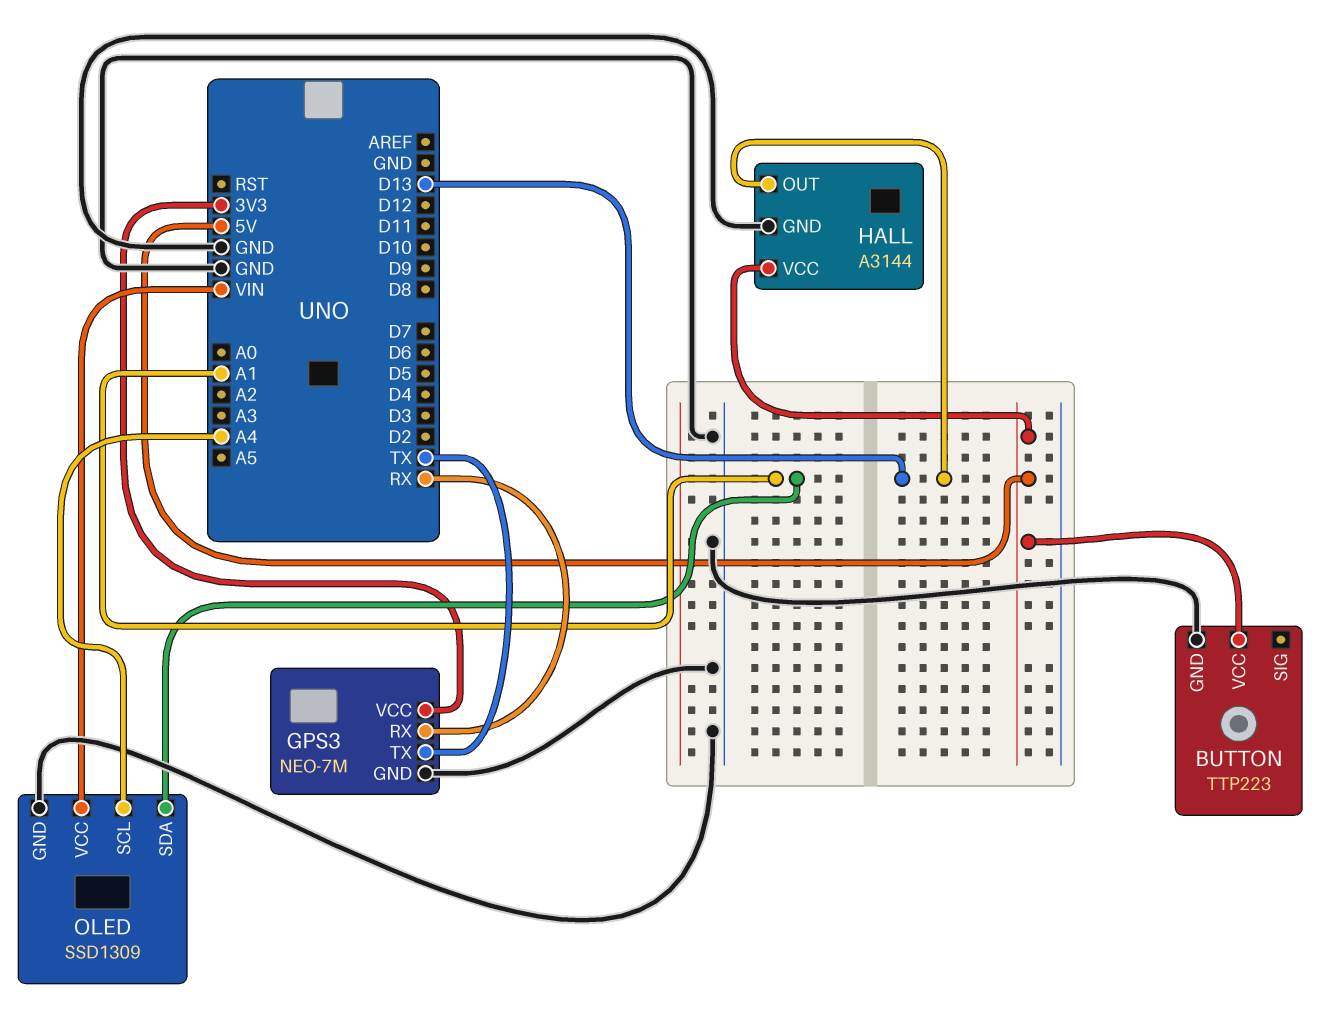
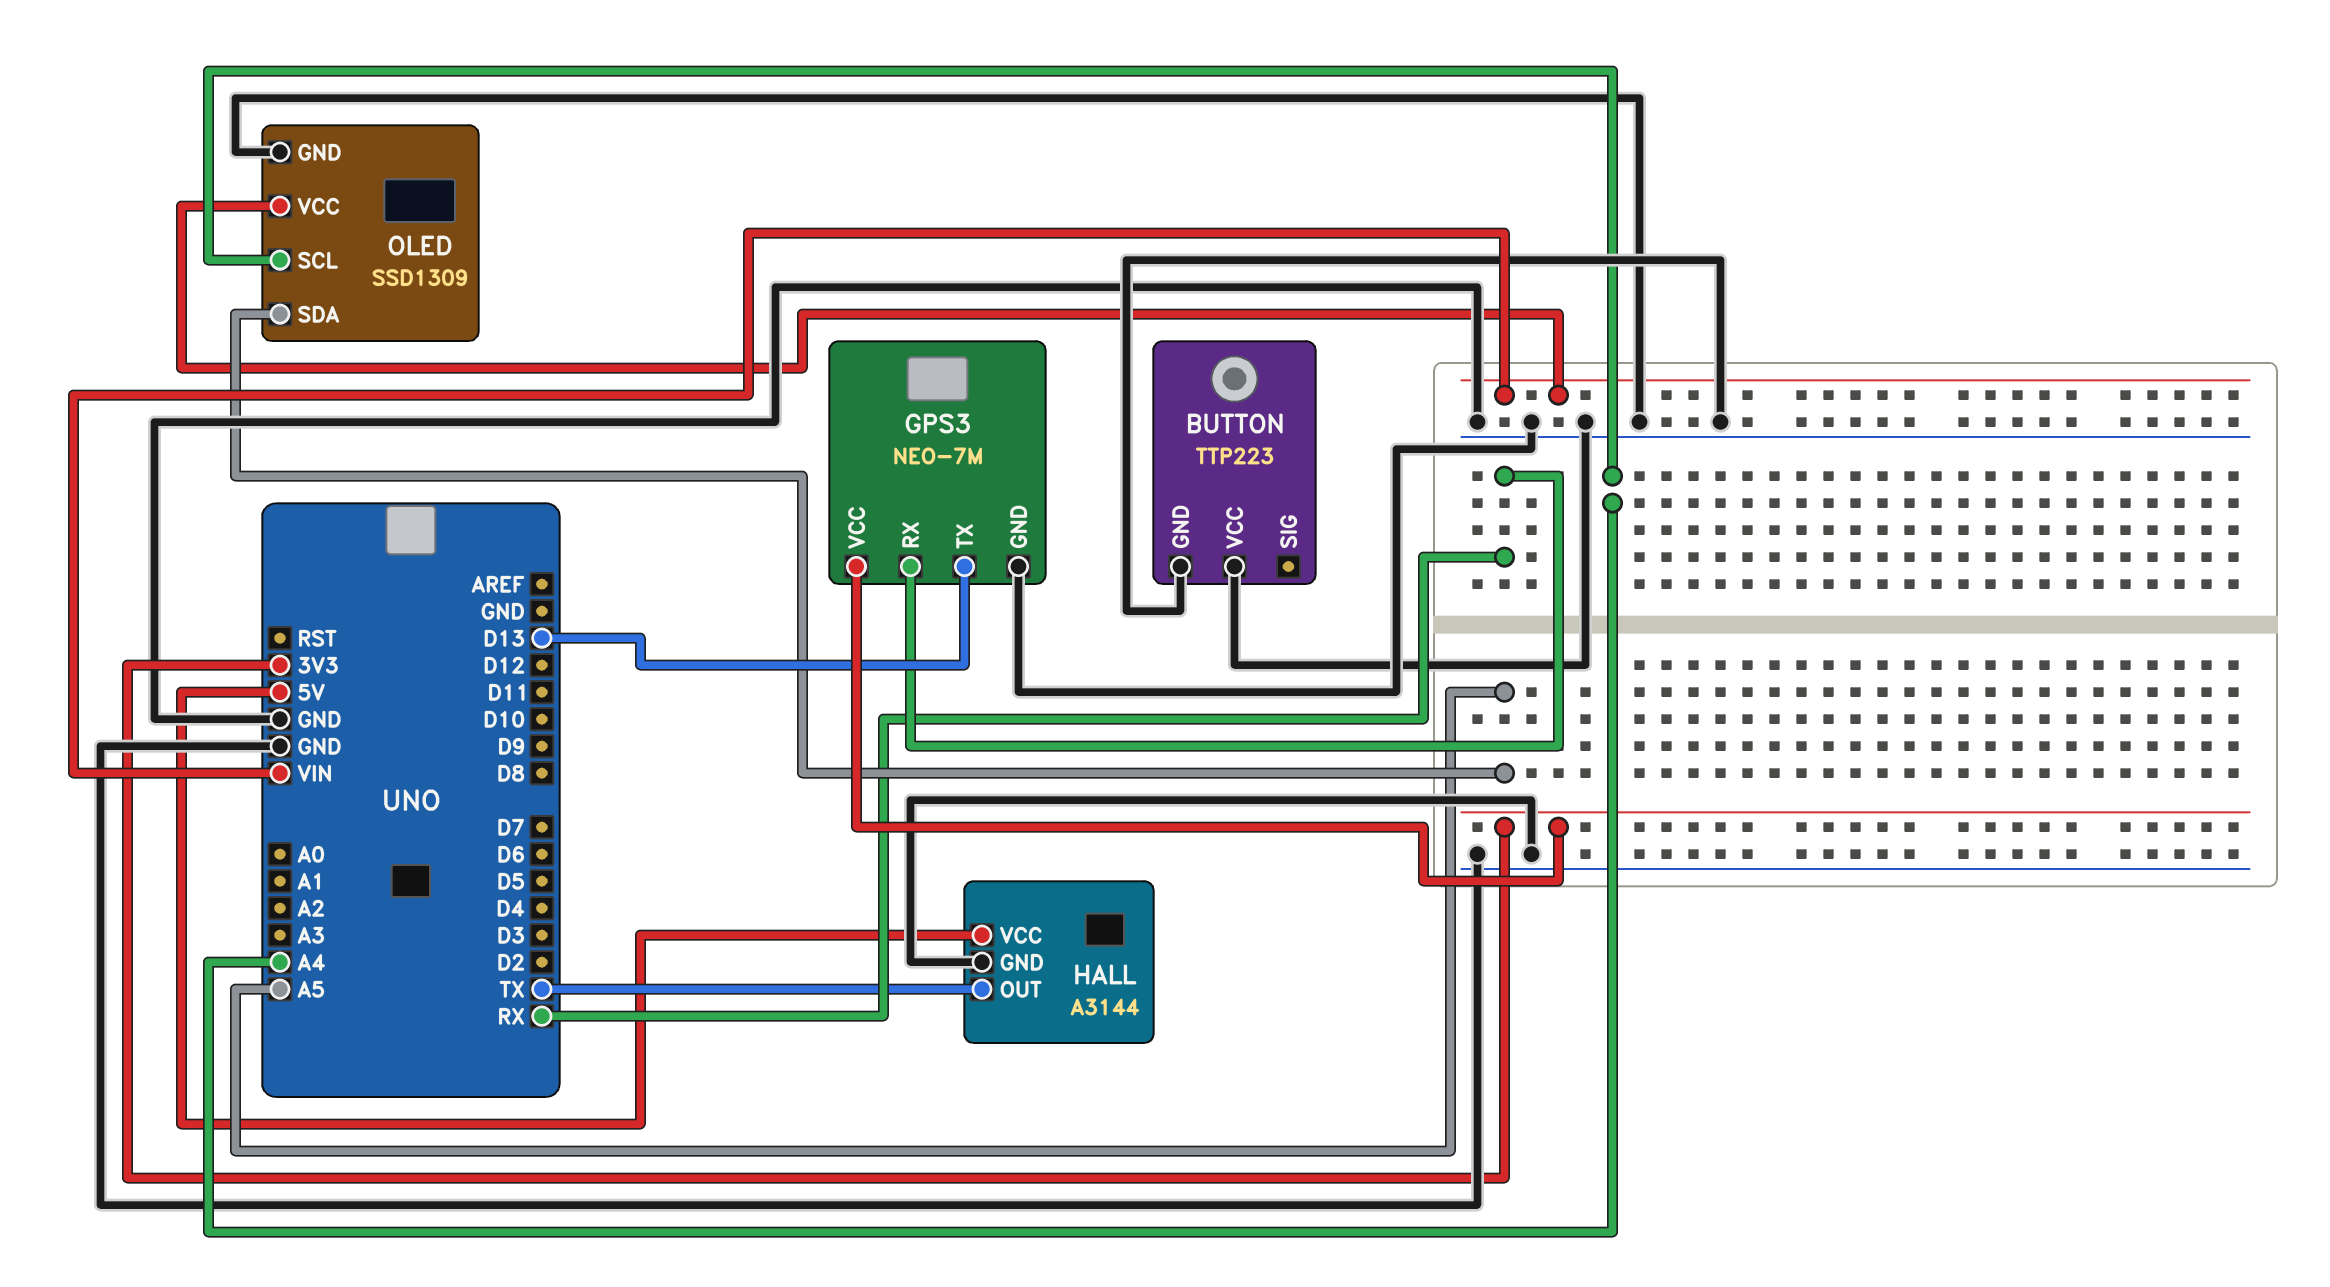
BUTTON pin VCC: 5V -> GND
GPS3 pin TX: TX -> D13
HALL pin OUT: D13 -> TX
OLED pin SDA: A1 -> A5

